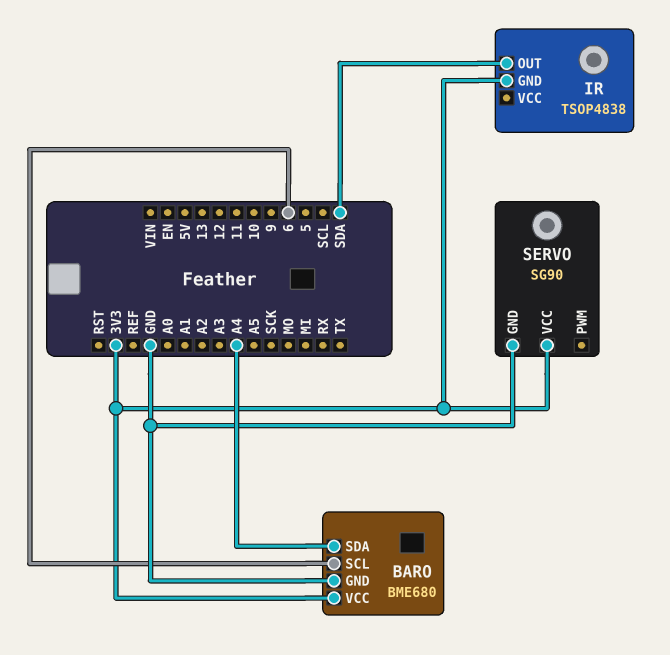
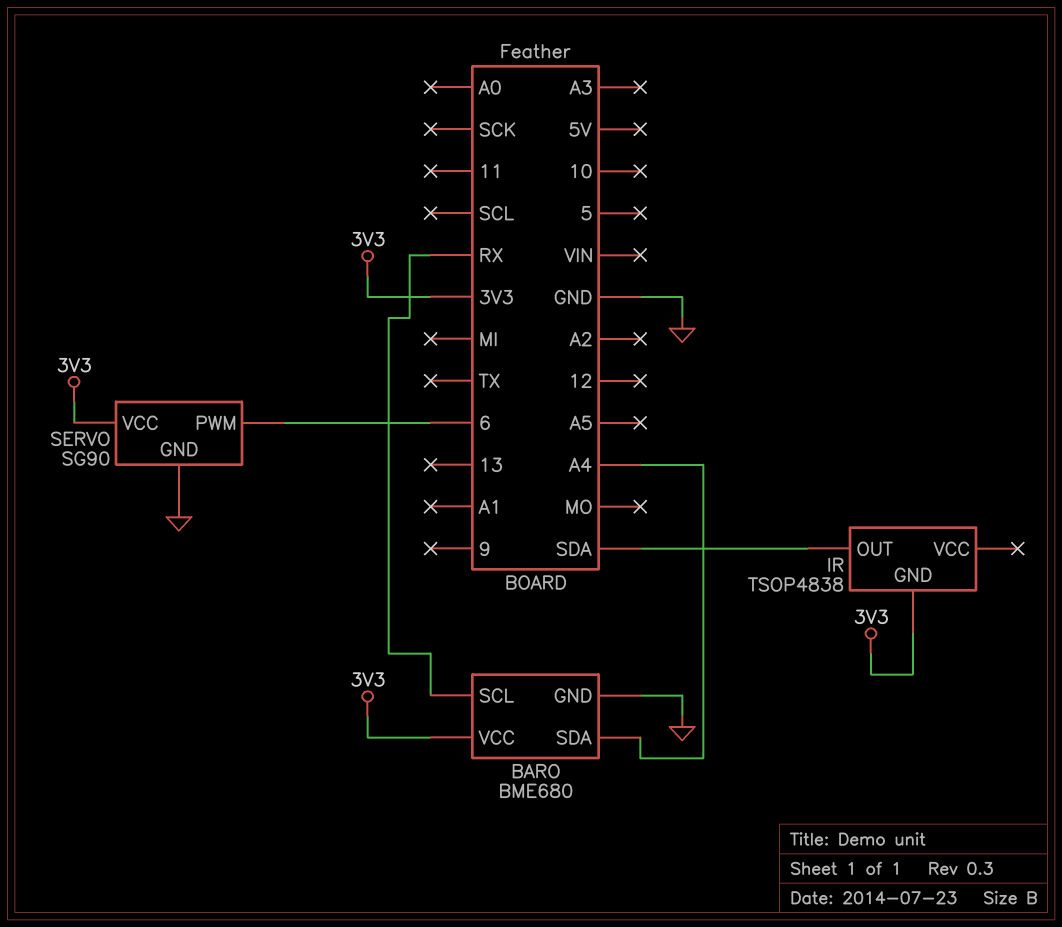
BARO pin SCL: 6 -> RX
SERVO pin PWM: none -> 6

